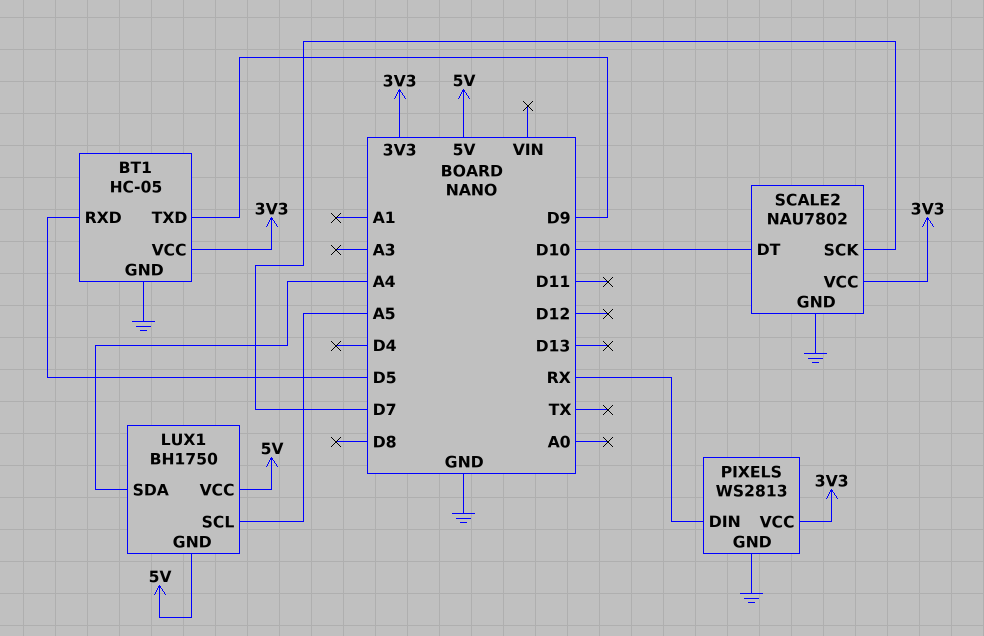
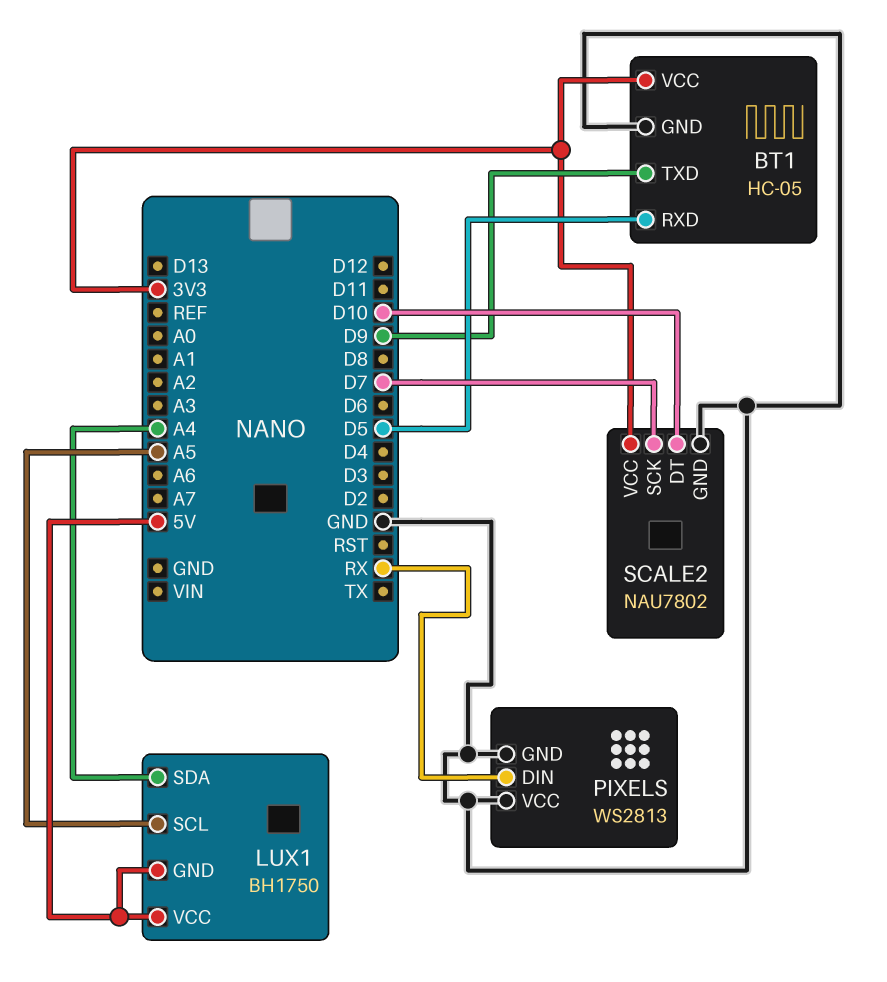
PIXELS pin VCC: 3V3 -> GND

